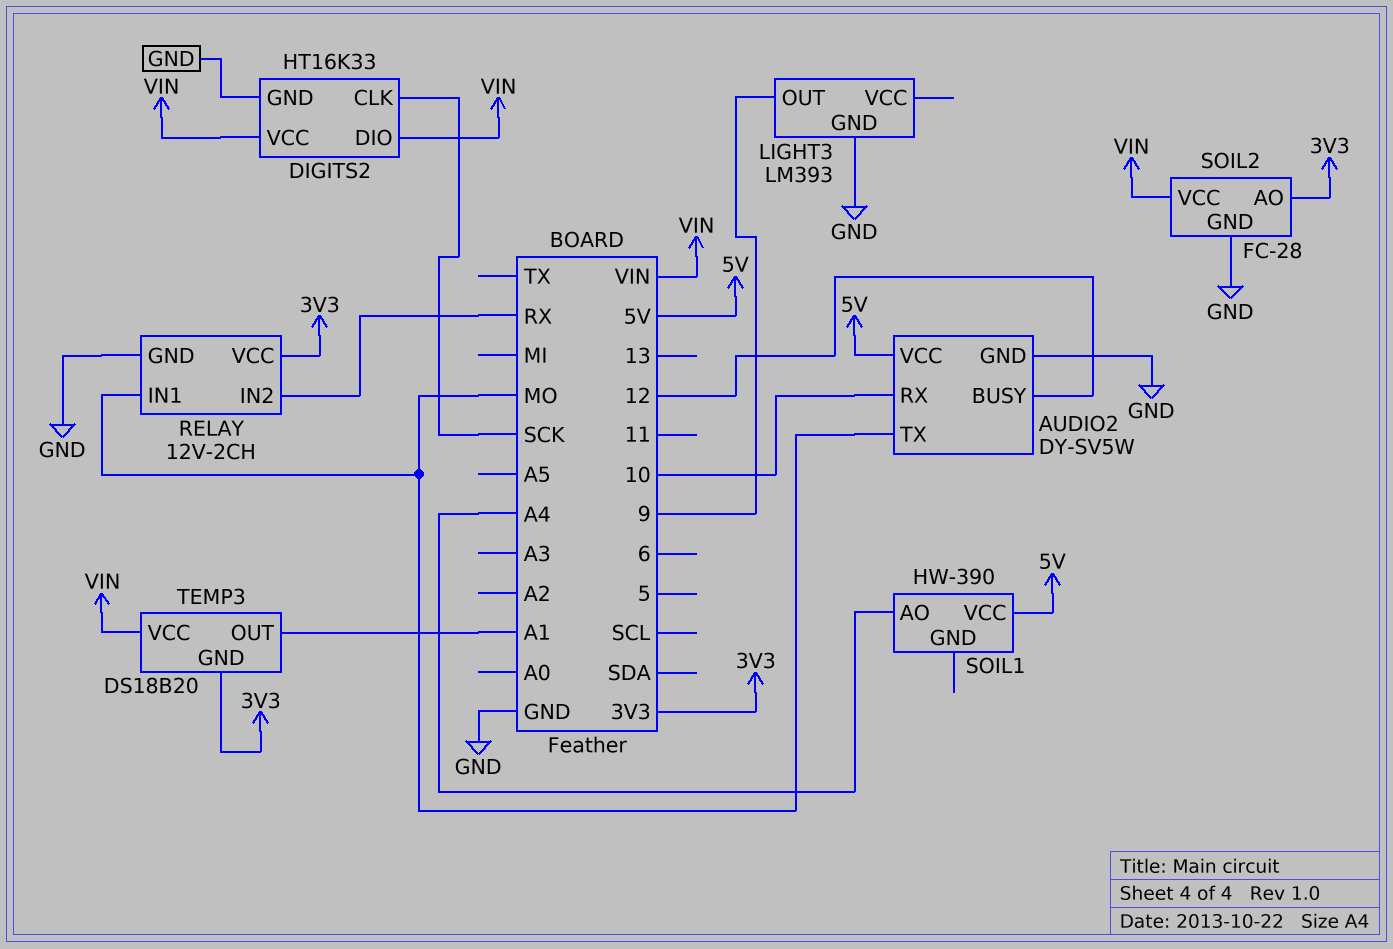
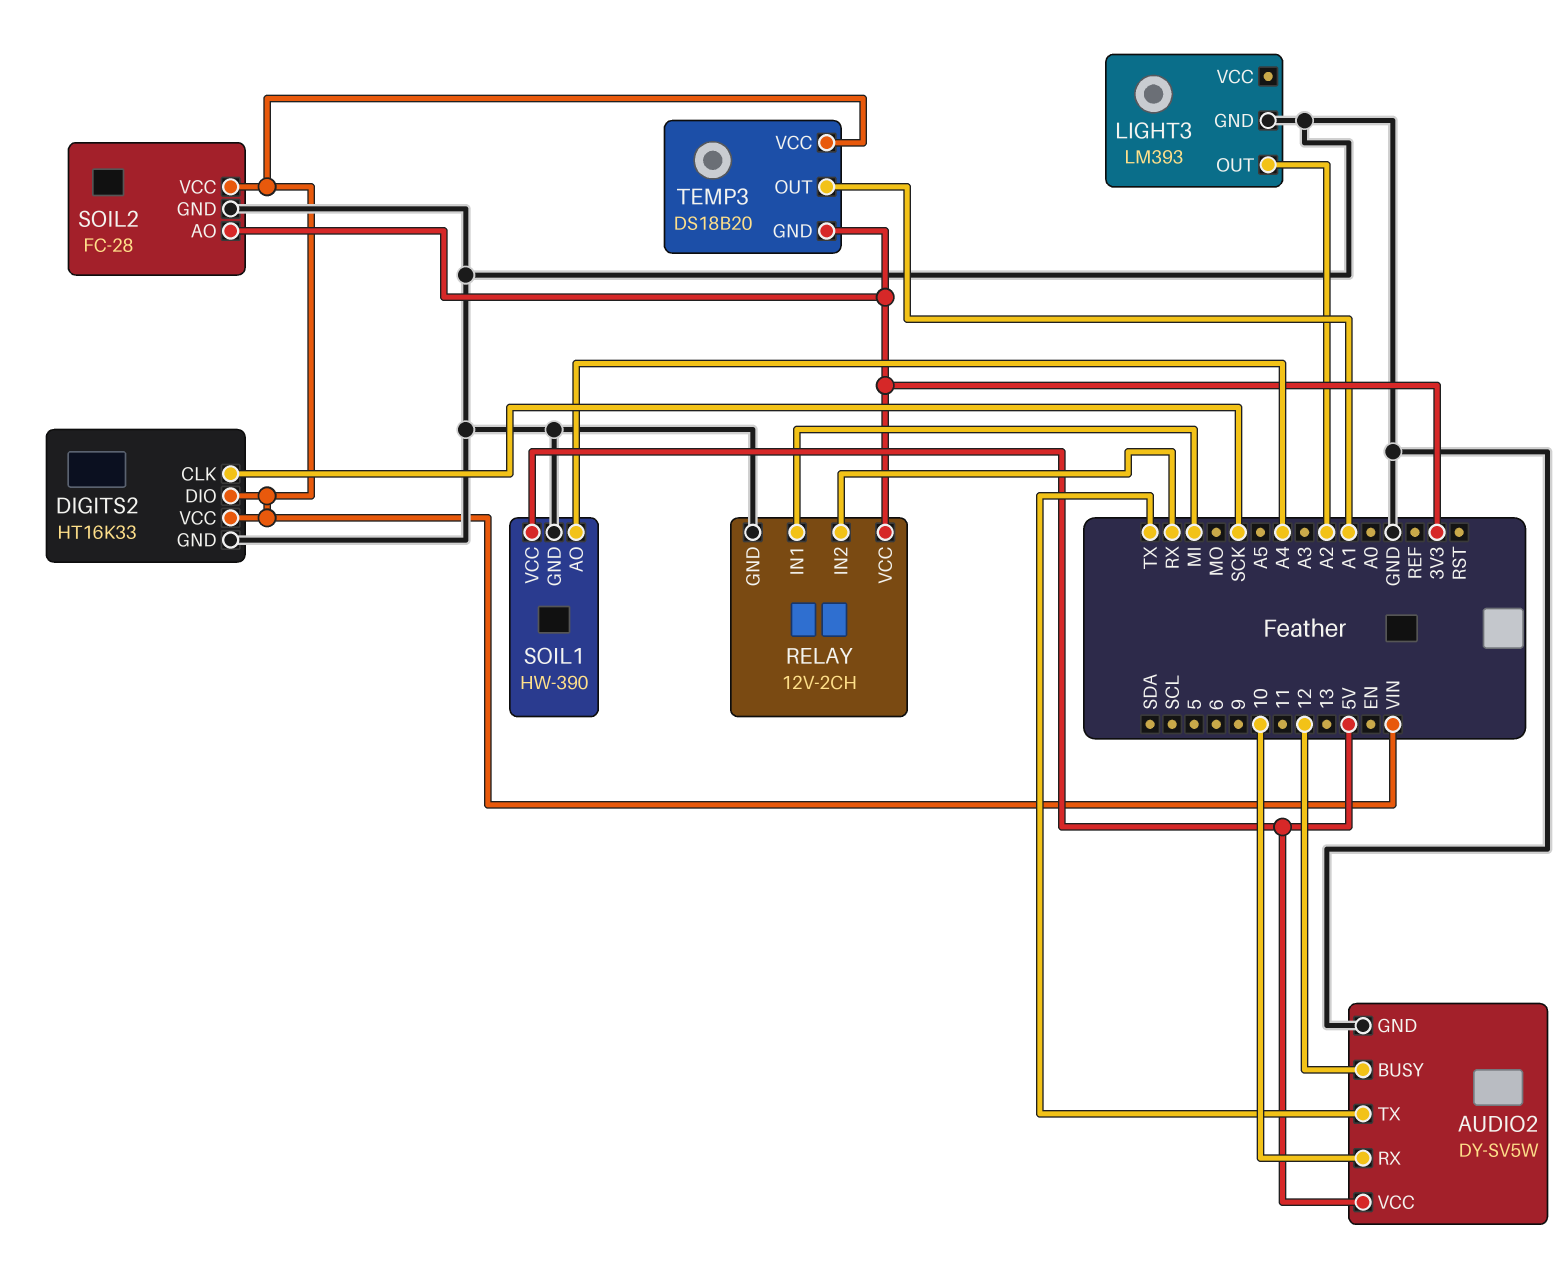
AUDIO2 pin TX: MO -> TX
LIGHT3 pin OUT: 9 -> A2
RELAY pin IN1: MO -> MI
SOIL1 pin GND: none -> GND

